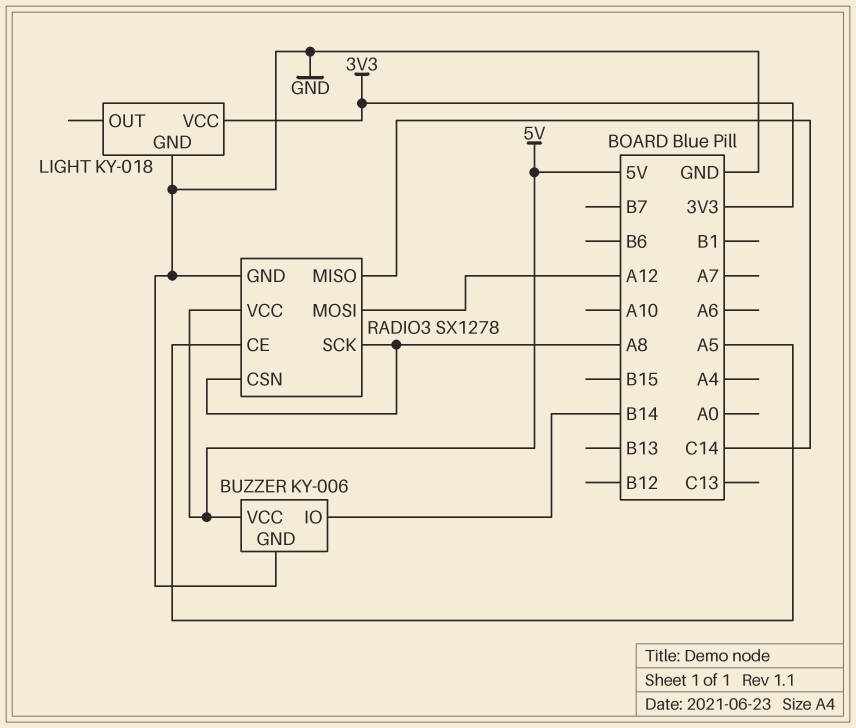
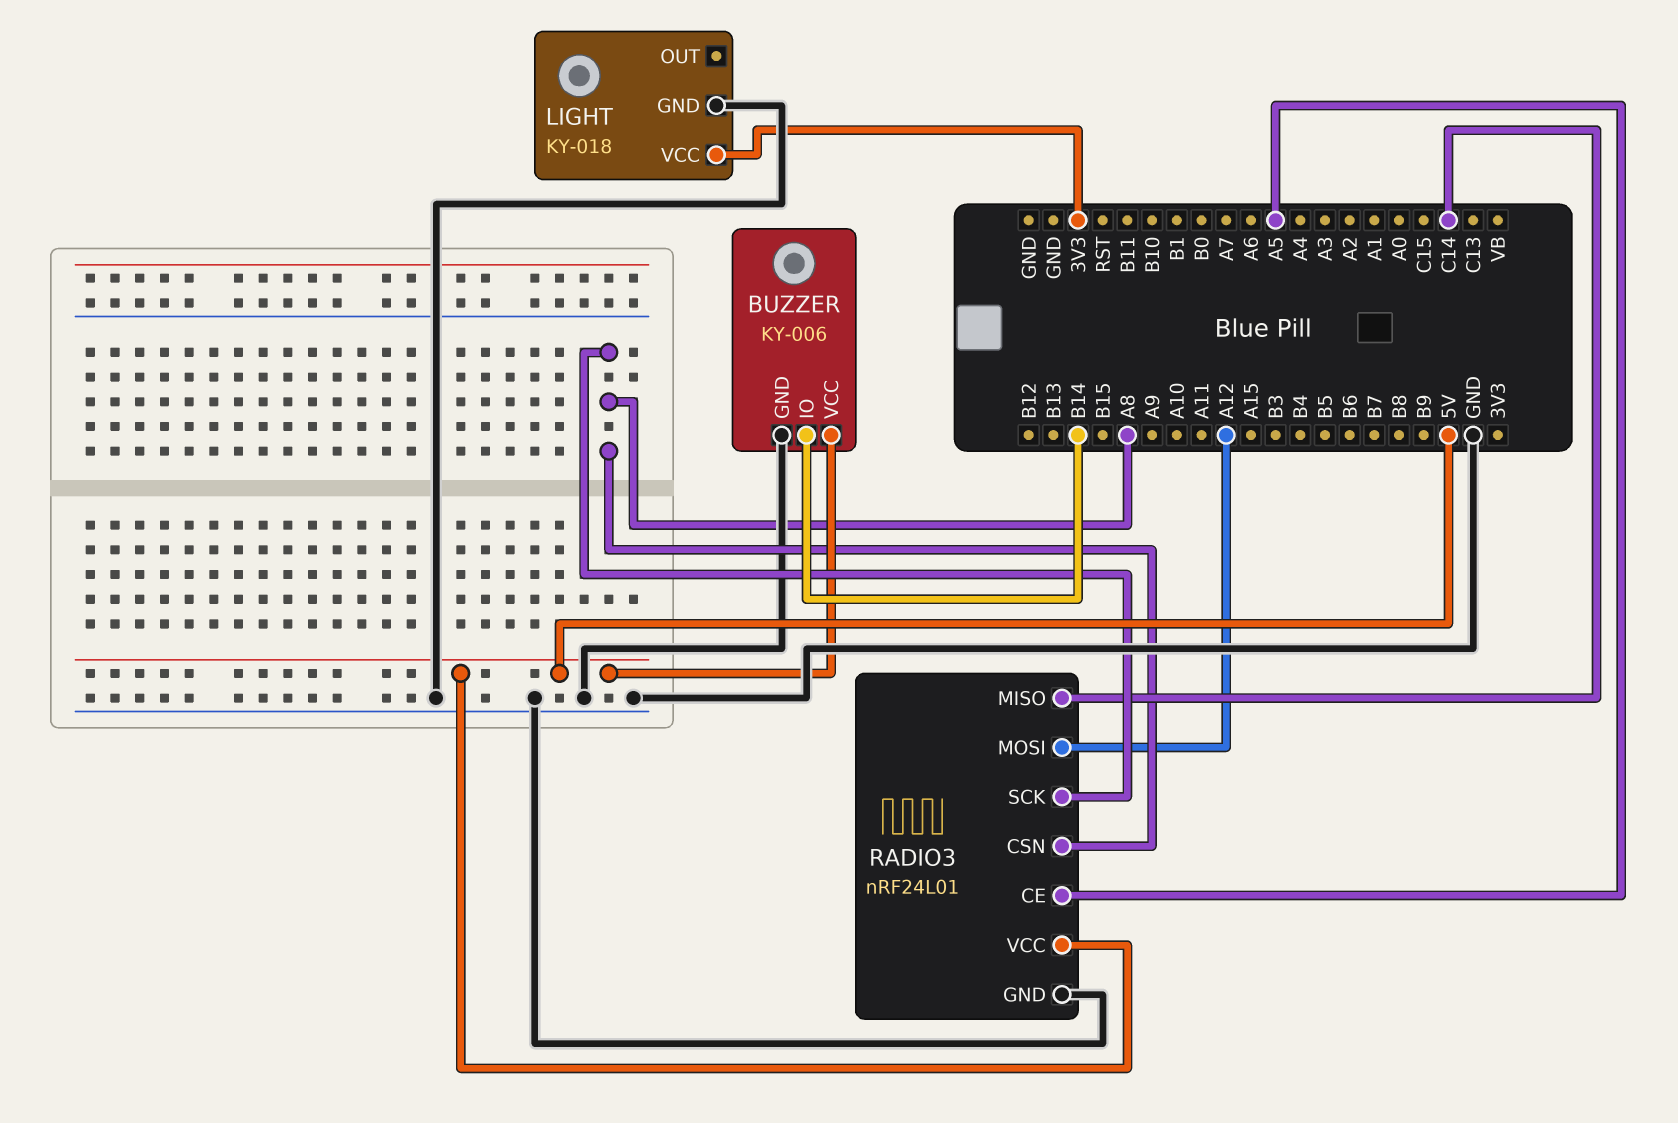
RADIO3: SX1278 -> nRF24L01

